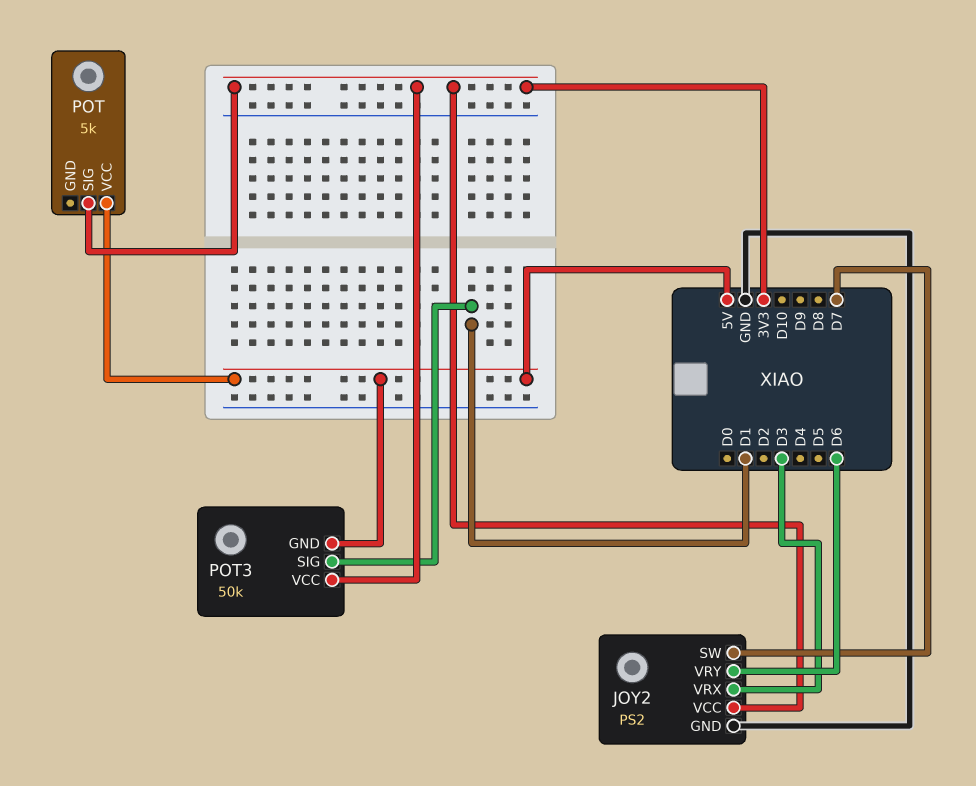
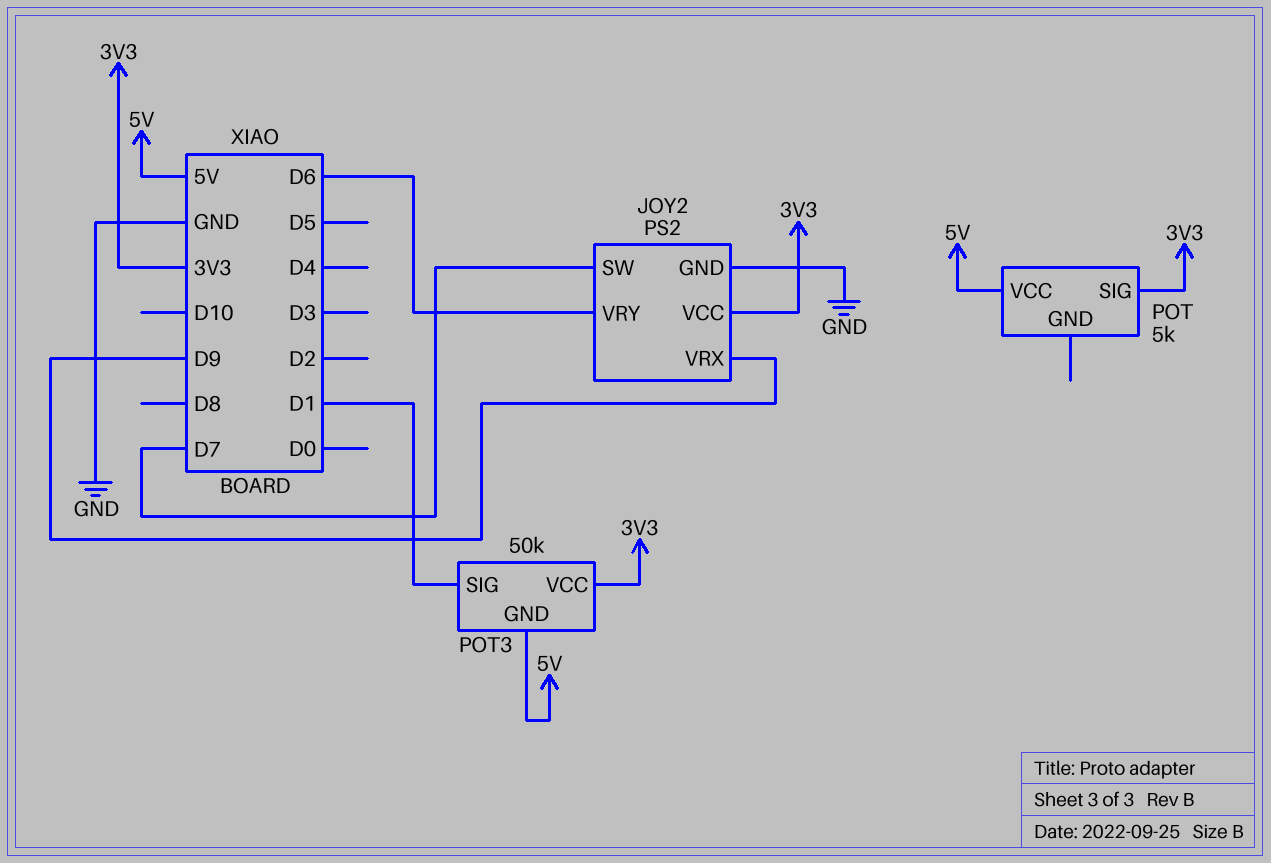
JOY2 pin VRX: D3 -> D9

